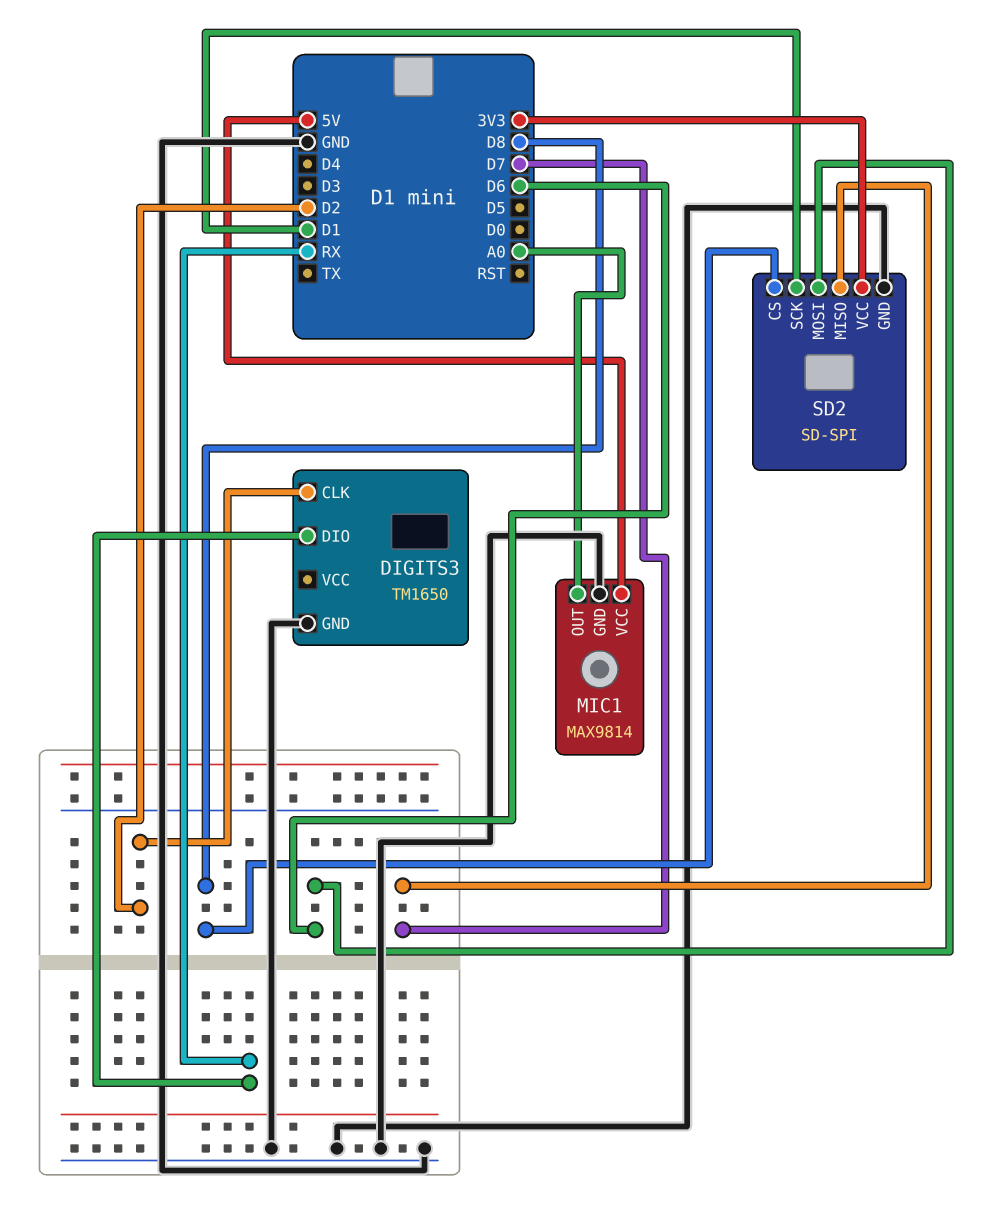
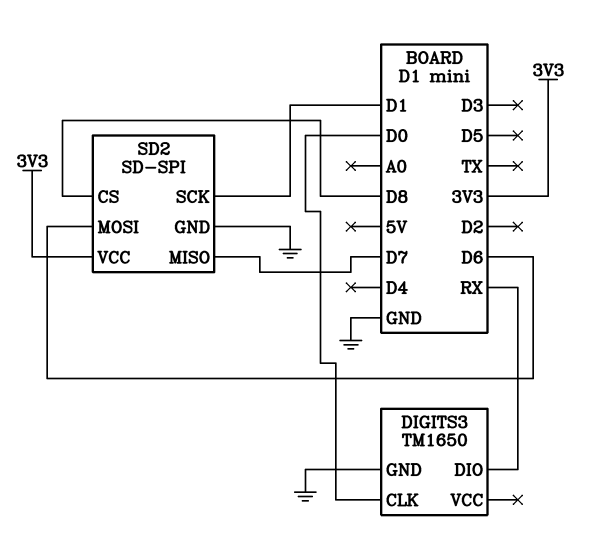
DIGITS3 pin CLK: D2 -> D0
MIC1: MAX9814 -> none
MIC1 pin GND: GND -> none
MIC1 pin OUT: A0 -> none
MIC1 pin VCC: 5V -> none

